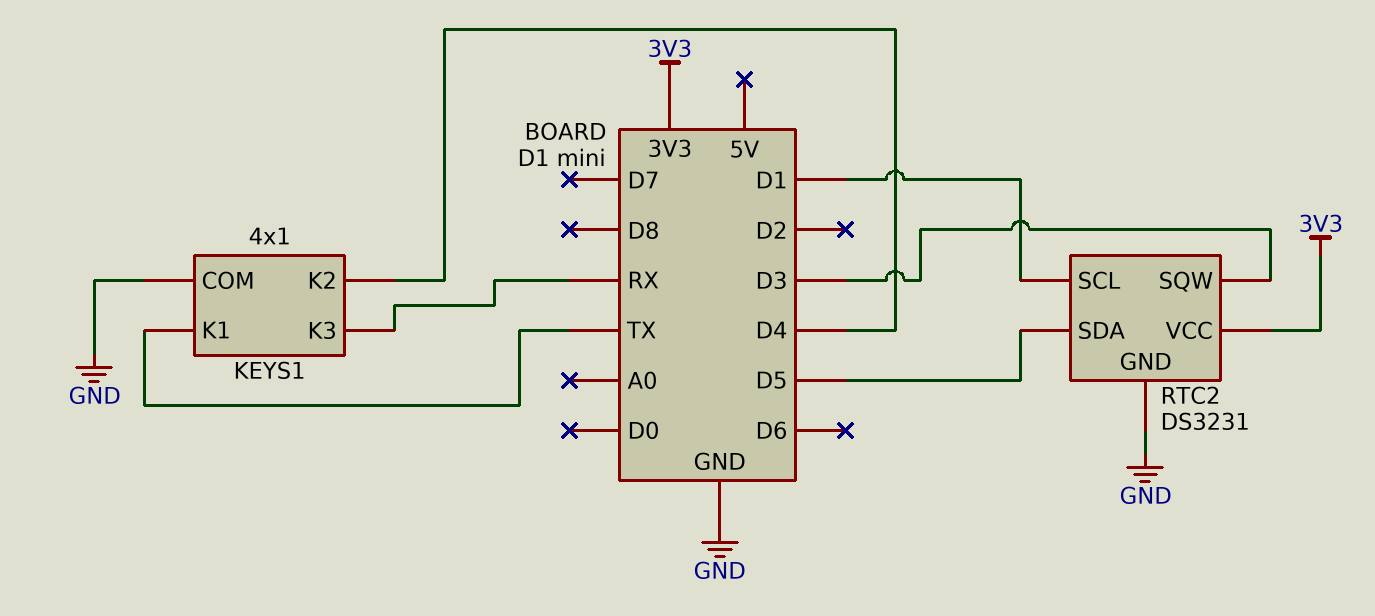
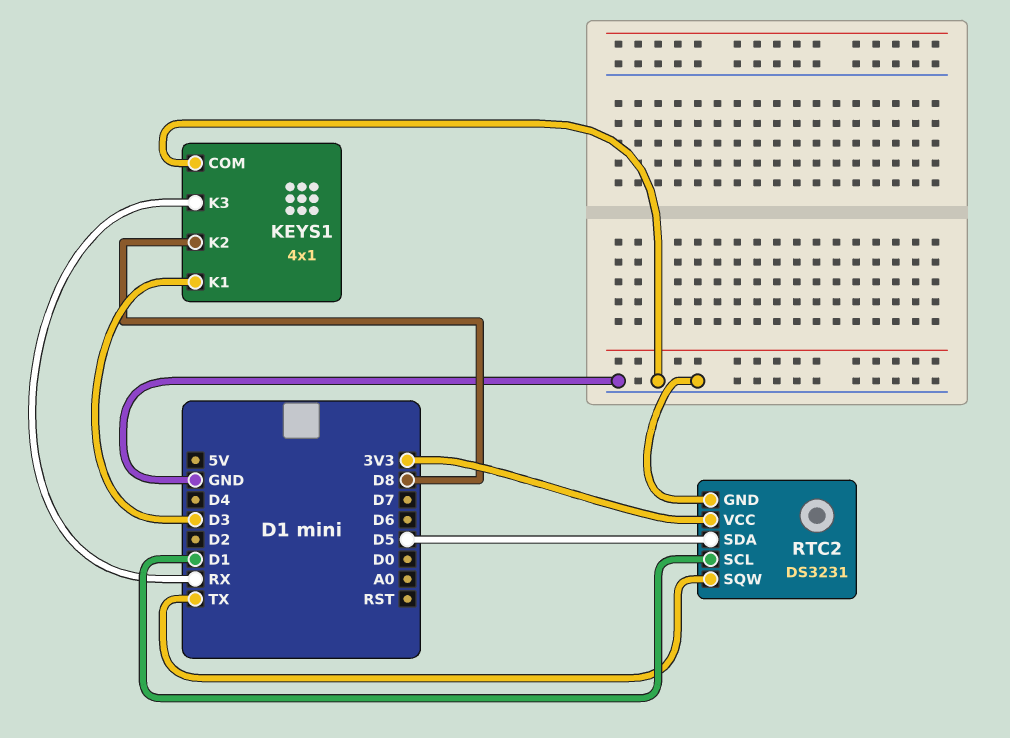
KEYS1 pin K1: TX -> D3
KEYS1 pin K2: D4 -> D8
RTC2 pin SQW: D3 -> TX

